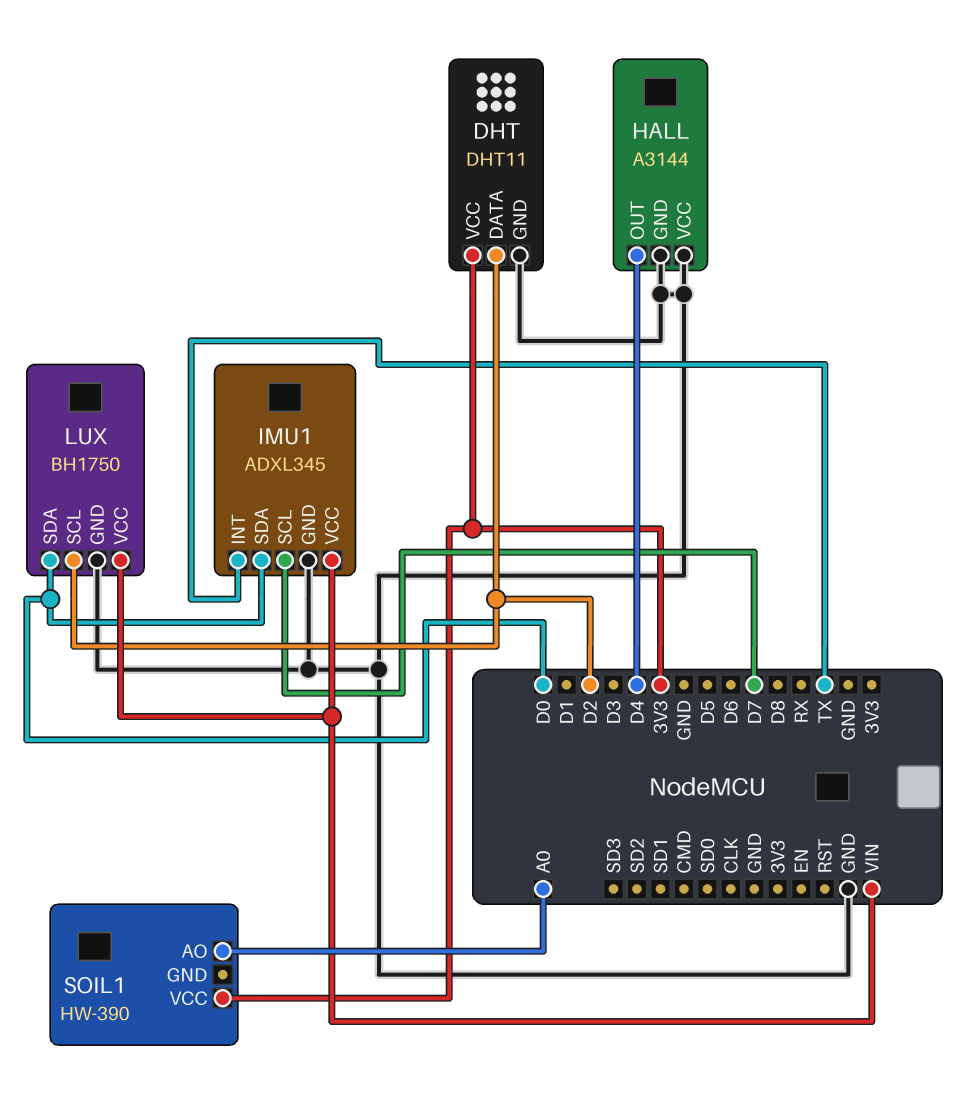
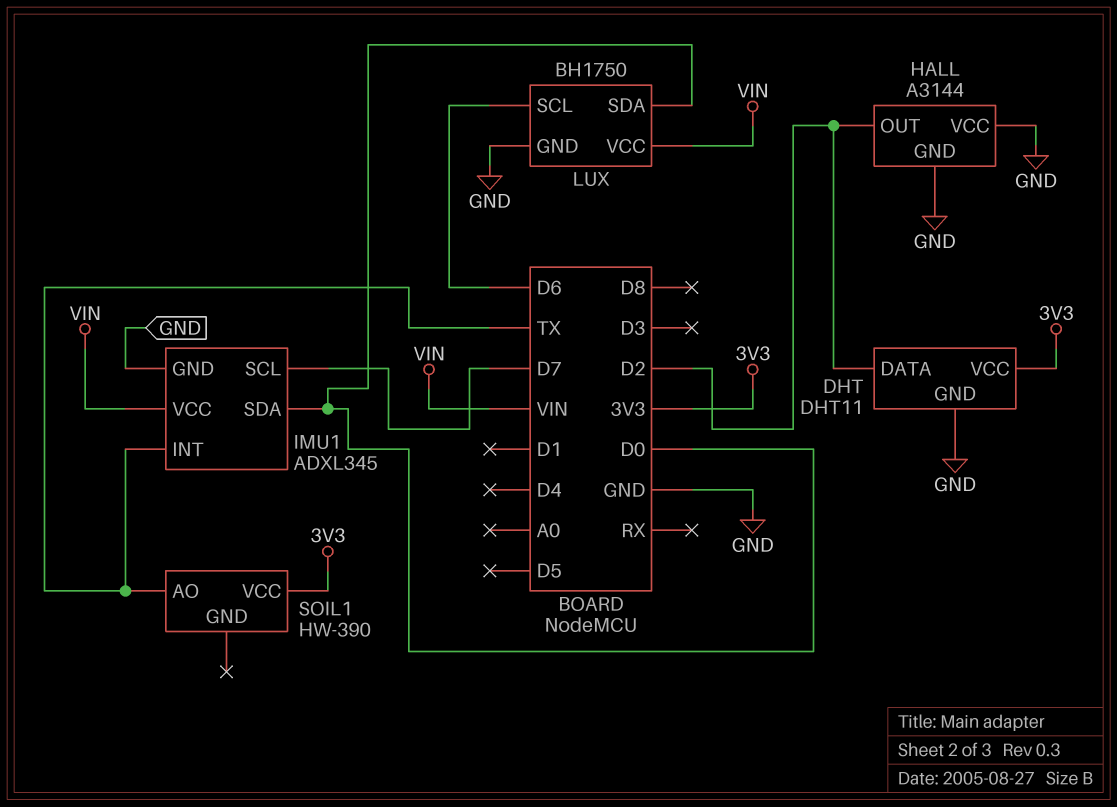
HALL pin OUT: D4 -> D2
LUX pin SCL: D2 -> D6
SOIL1 pin AO: A0 -> TX

